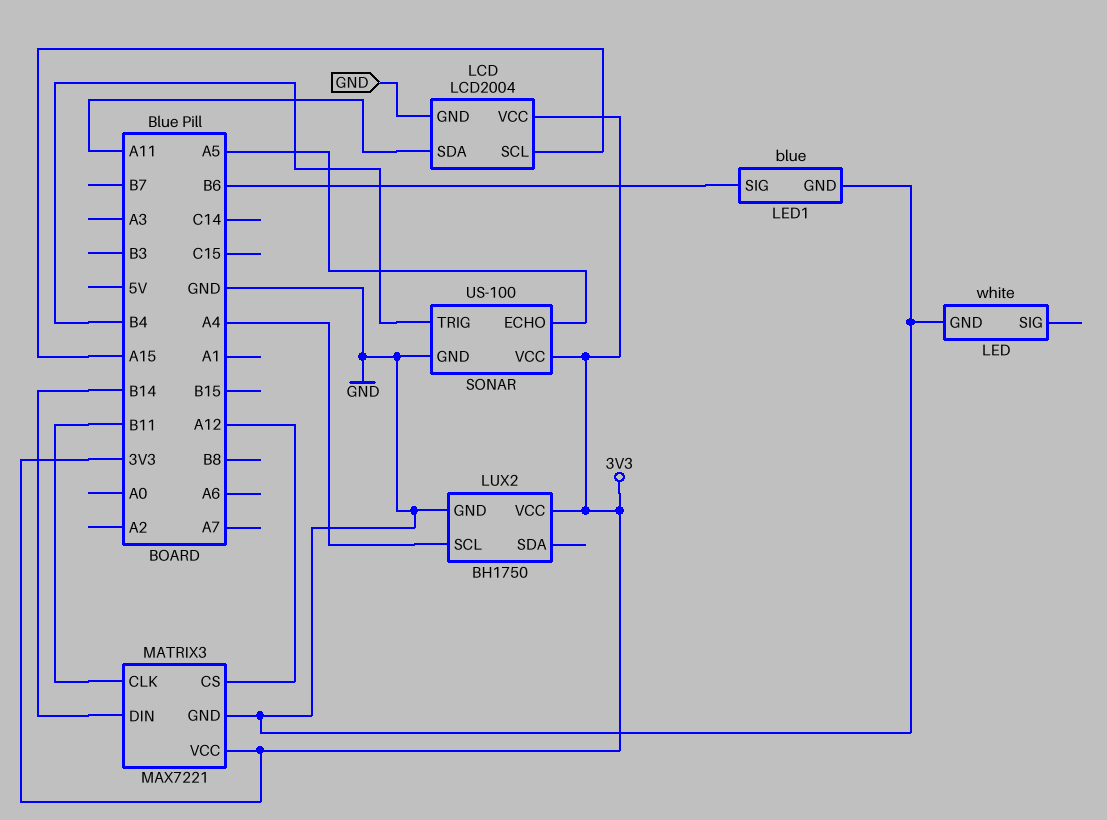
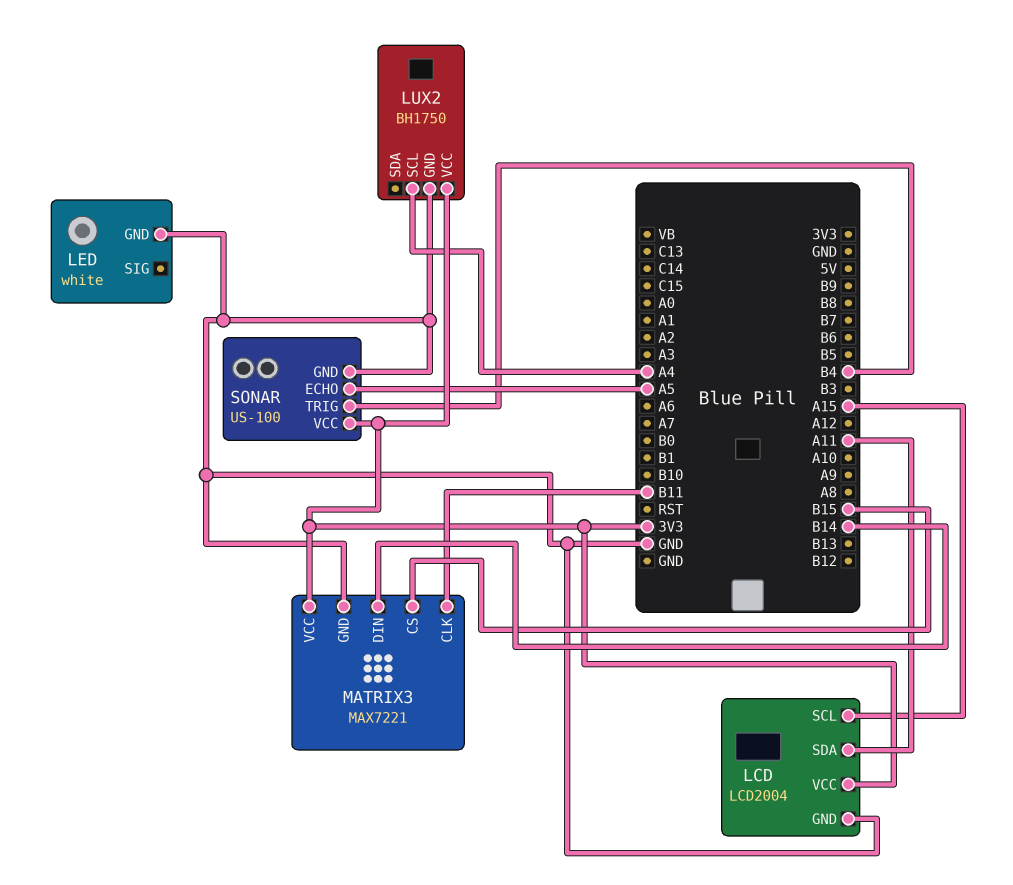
LED1: blue -> none
LED1 pin GND: GND -> none
LED1 pin SIG: B6 -> none
MATRIX3 pin CS: A12 -> B15

